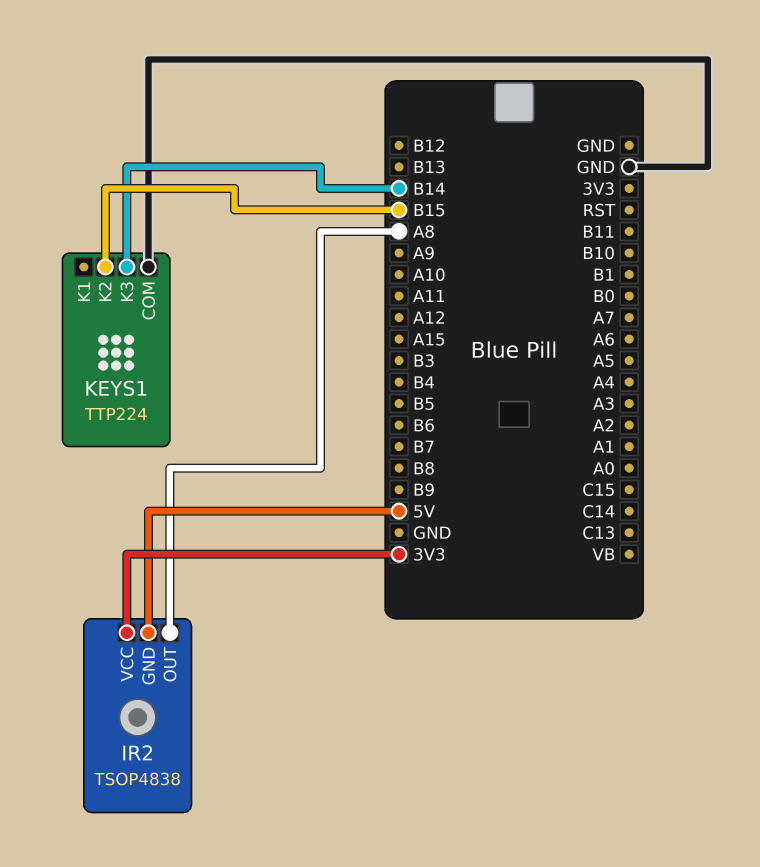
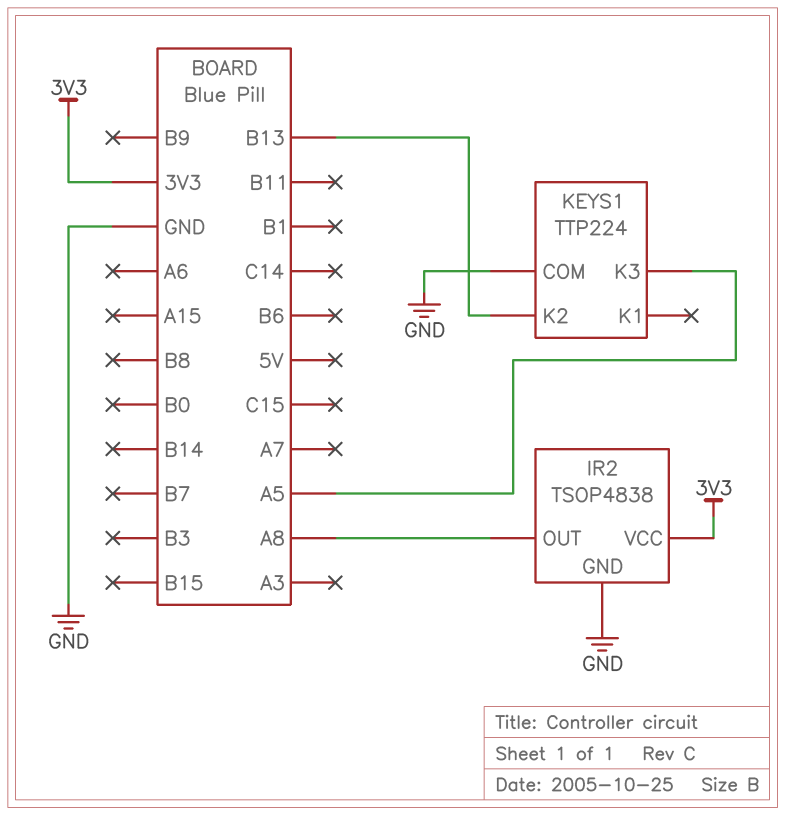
IR2 pin GND: 5V -> GND
KEYS1 pin K2: B15 -> B13
KEYS1 pin K3: B14 -> A5

